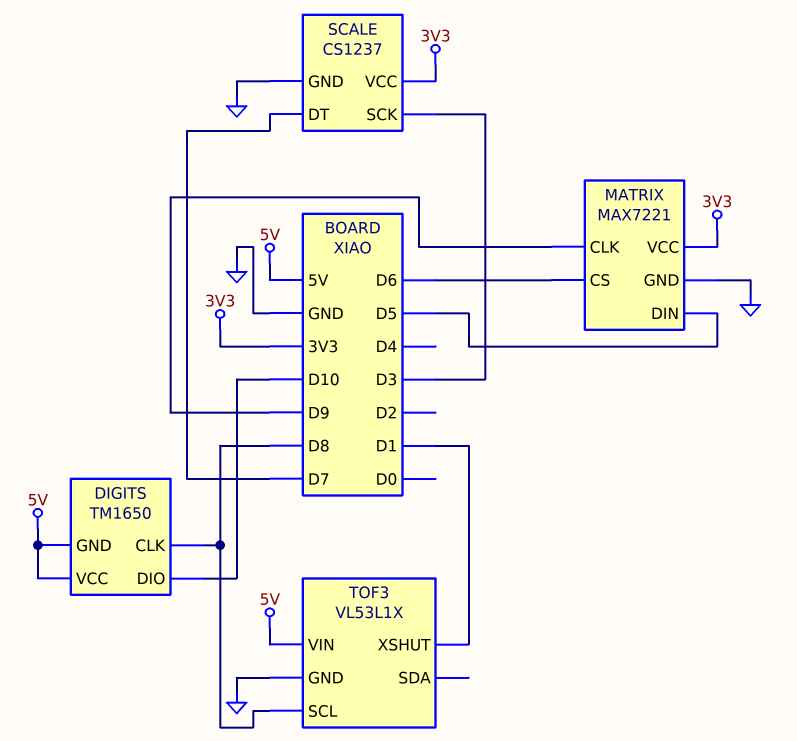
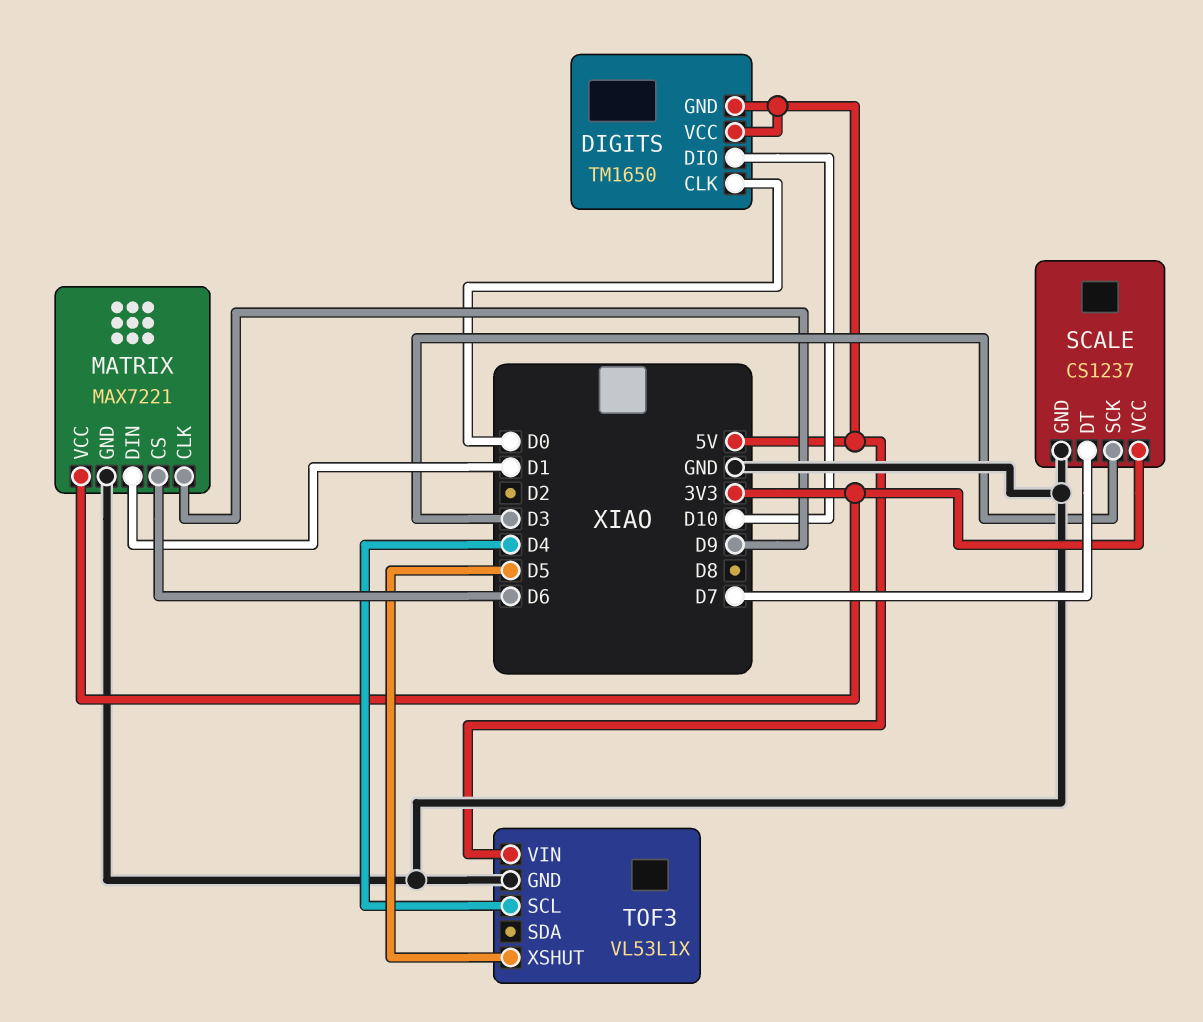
DIGITS pin CLK: D8 -> D0
MATRIX pin DIN: D5 -> D1
TOF3 pin SCL: D8 -> D4
TOF3 pin XSHUT: D1 -> D5

